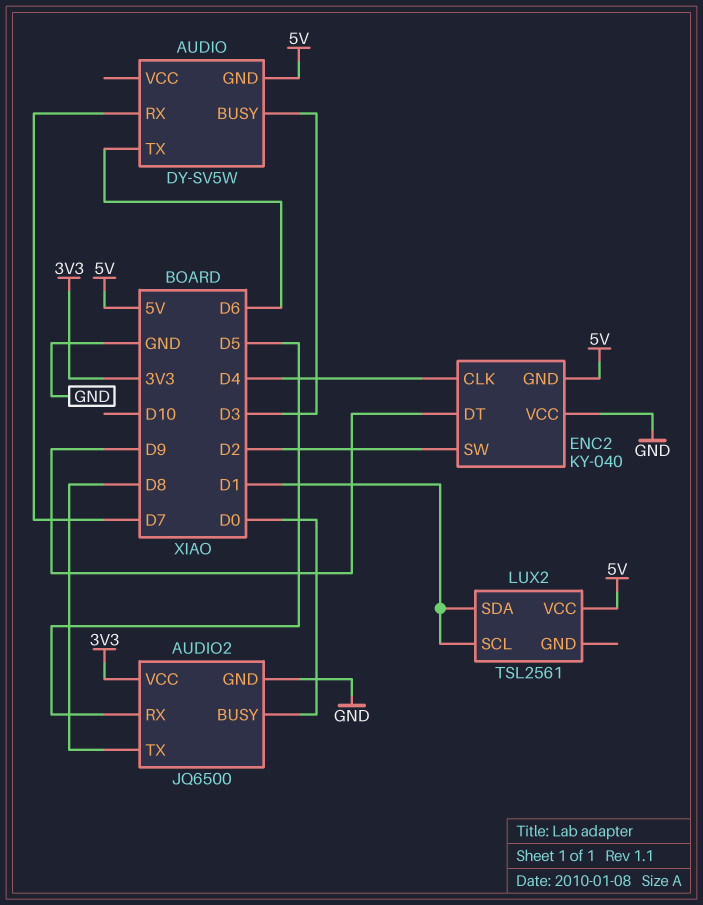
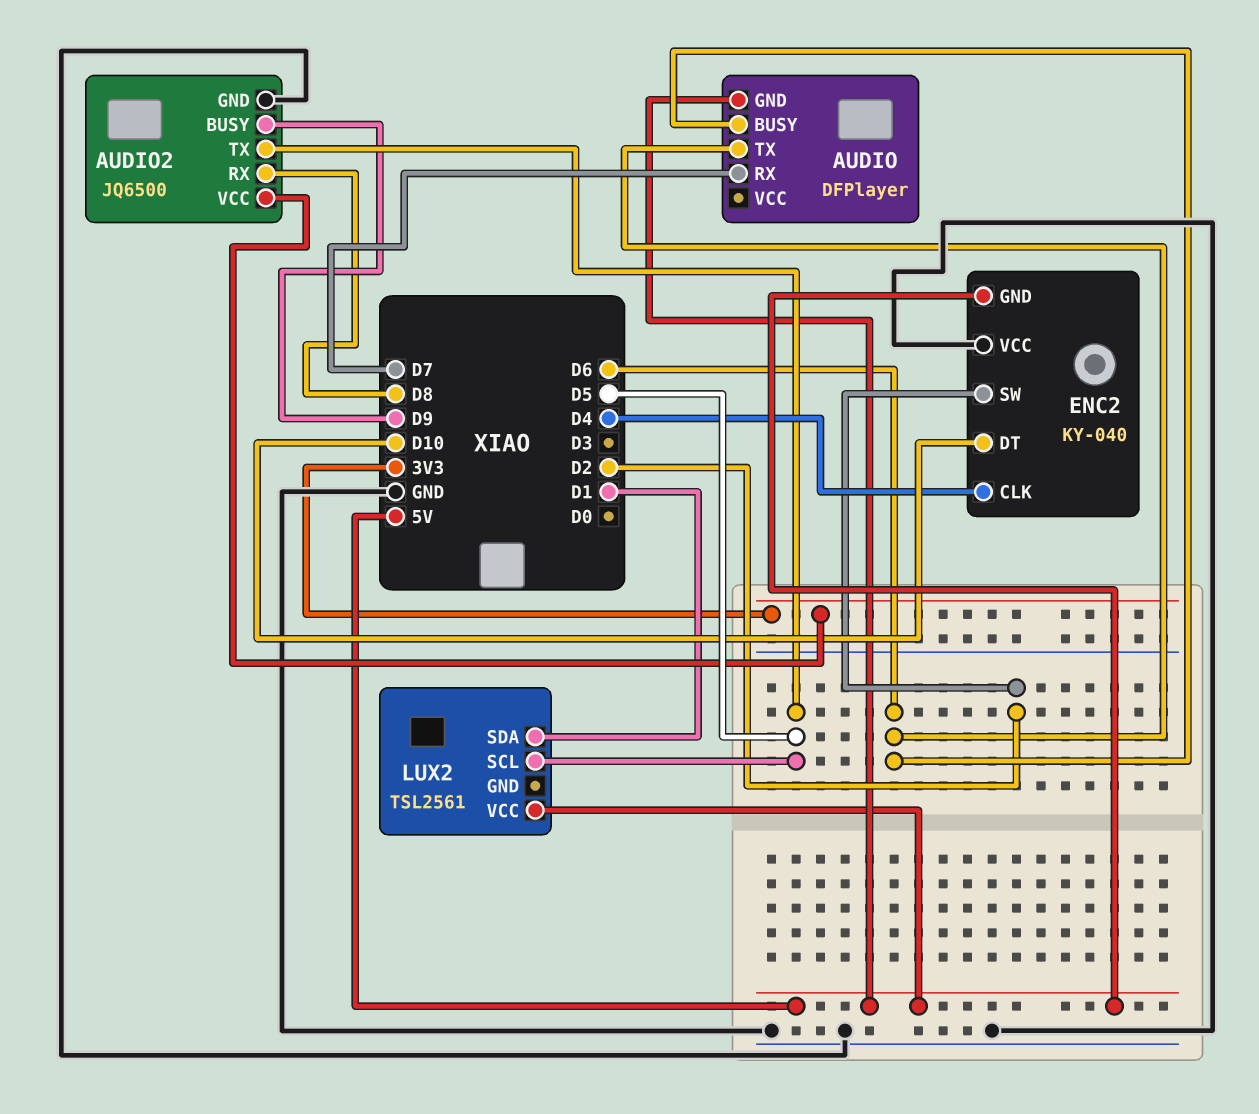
AUDIO: DY-SV5W -> DFPlayer
AUDIO pin BUSY: D3 -> D6
AUDIO2 pin BUSY: D0 -> D9
AUDIO2 pin RX: D5 -> D8
AUDIO2 pin TX: D8 -> D5
ENC2 pin DT: D9 -> D10
LUX2 pin SCL: D1 -> D5

